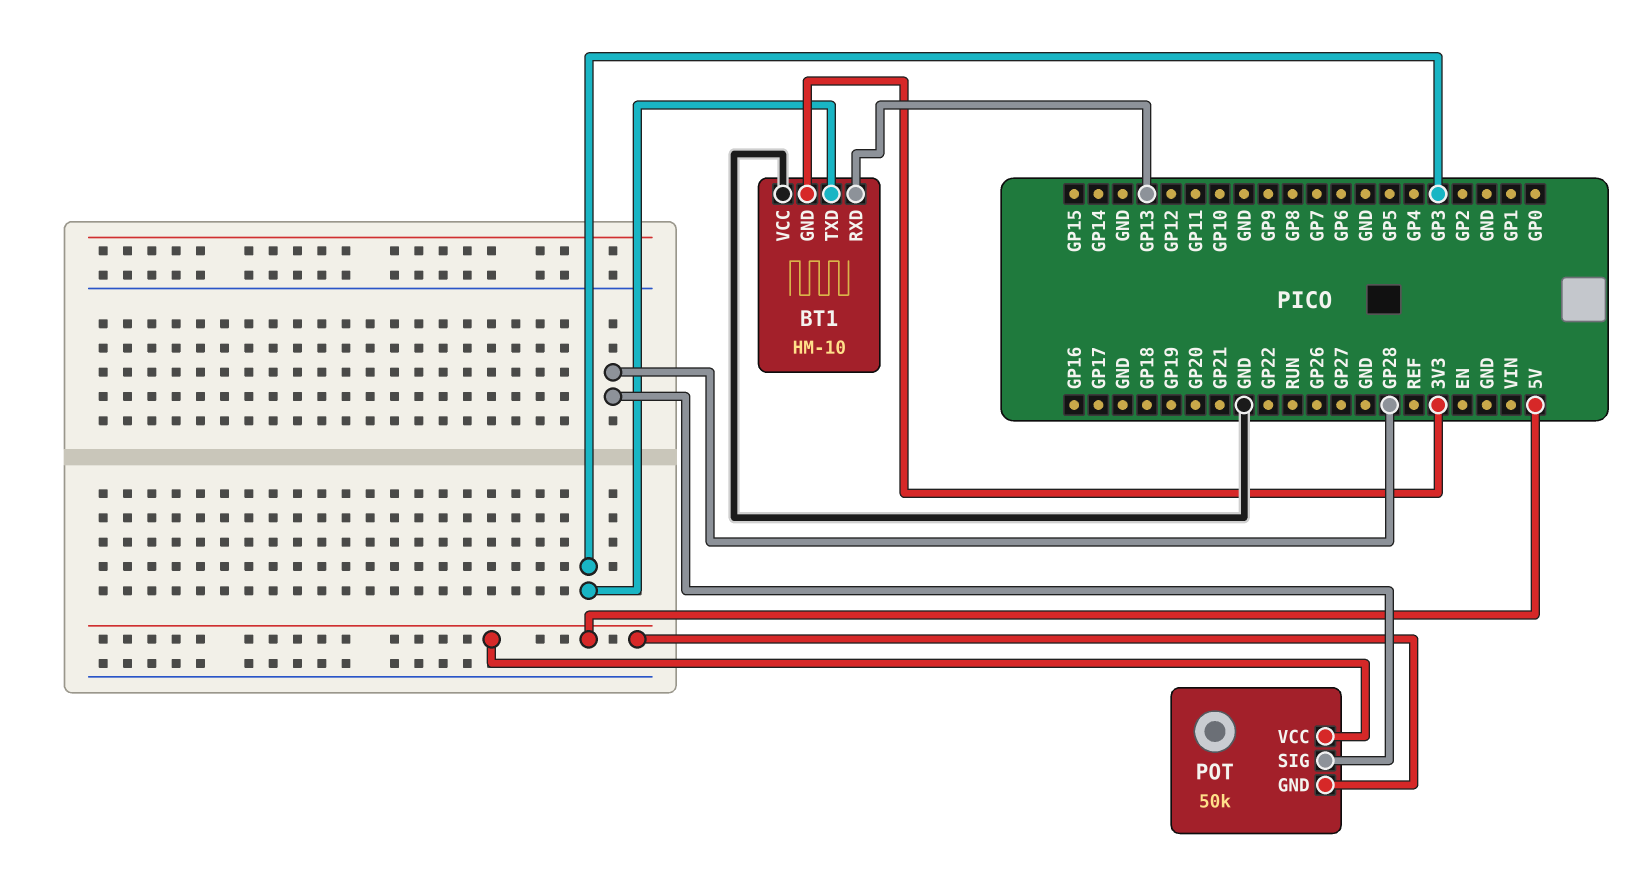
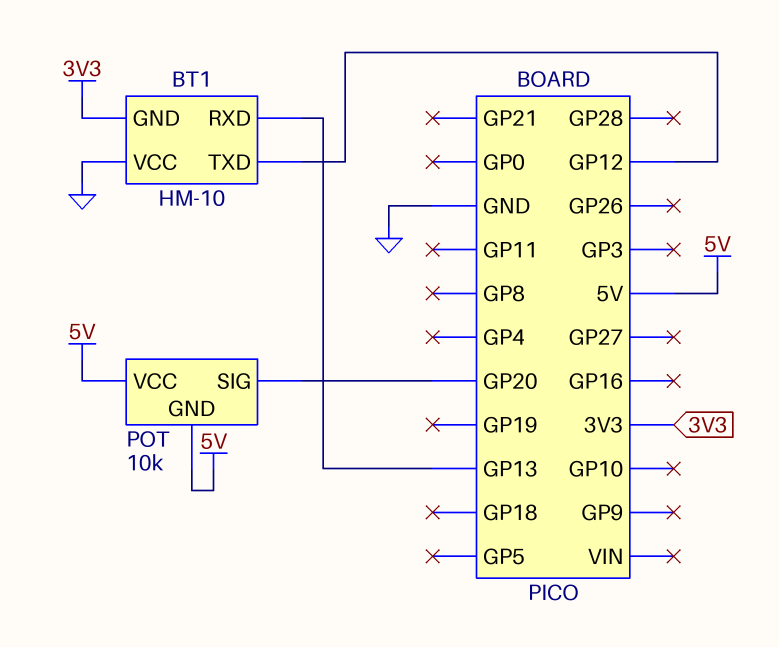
BT1 pin TXD: GP3 -> GP12
POT: 50k -> 10k
POT pin SIG: GP28 -> GP20

